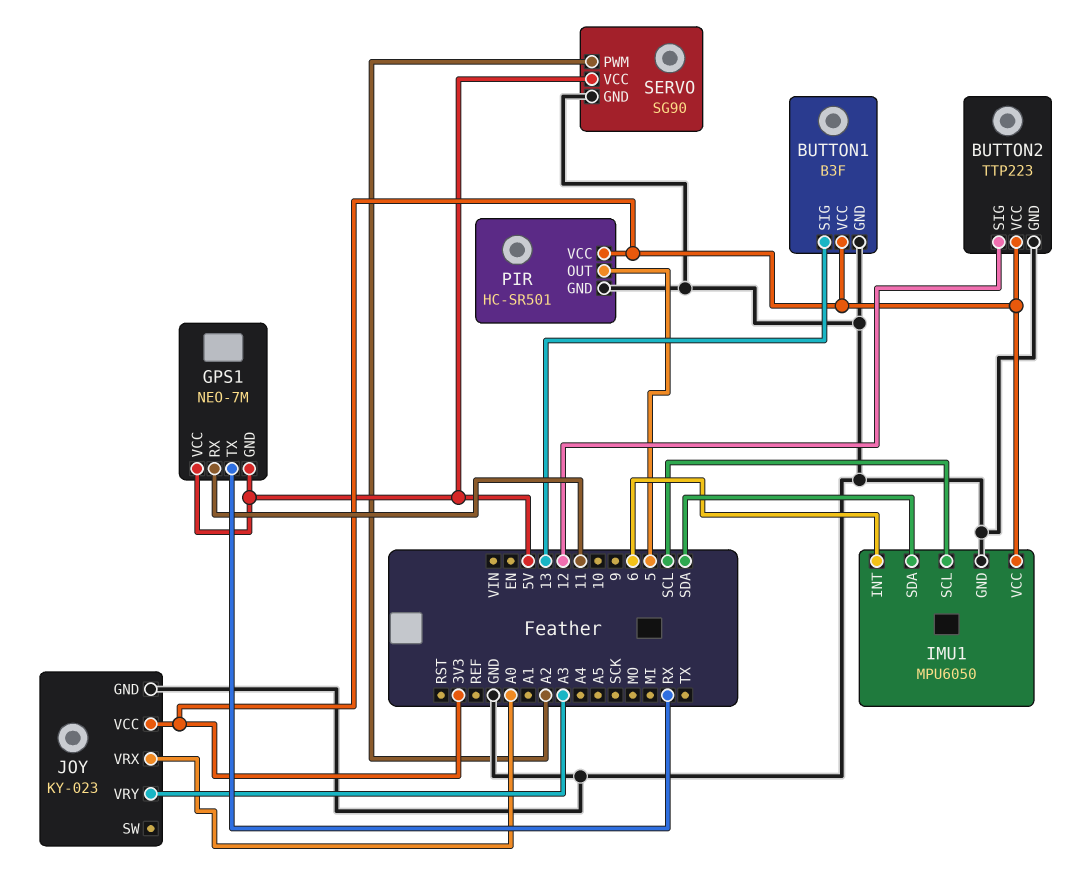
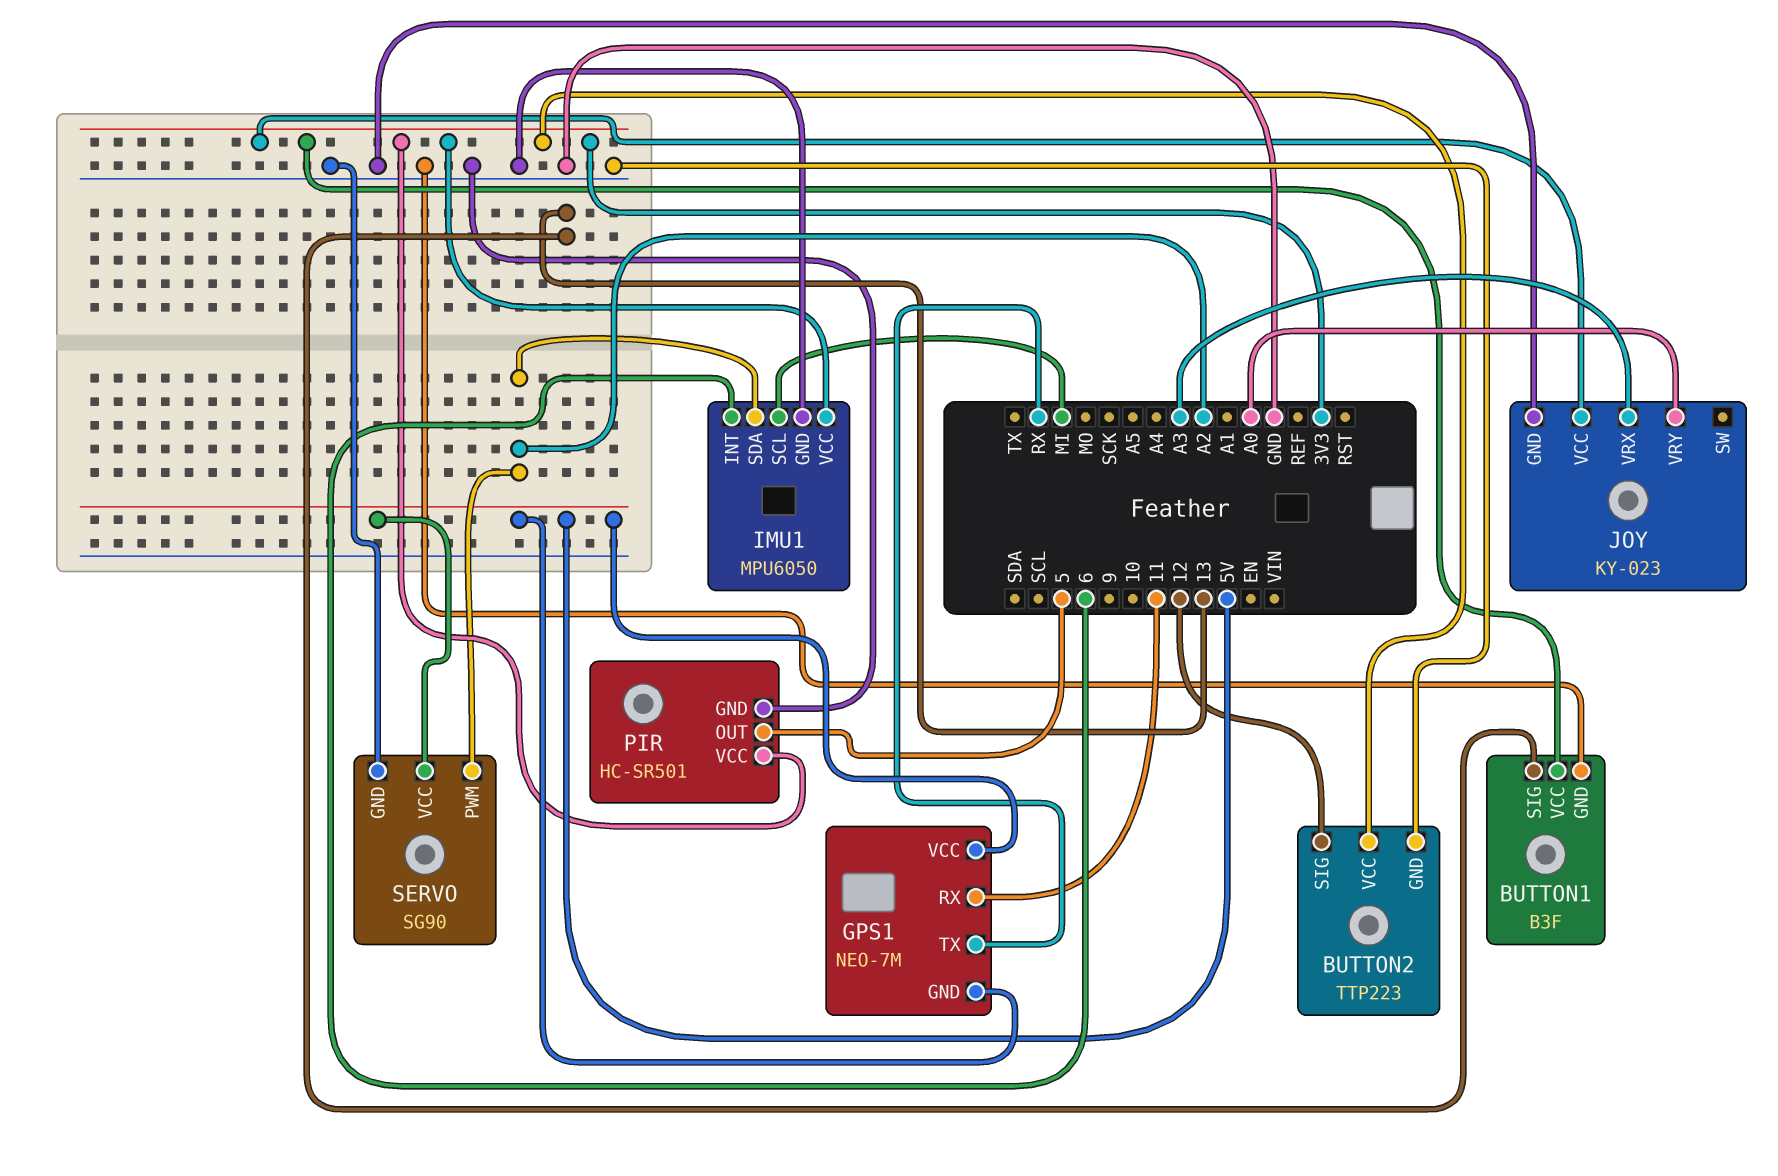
IMU1 pin SCL: SCL -> MI
IMU1 pin SDA: SDA -> A2
JOY pin VRX: A0 -> A3
JOY pin VRY: A3 -> A0

